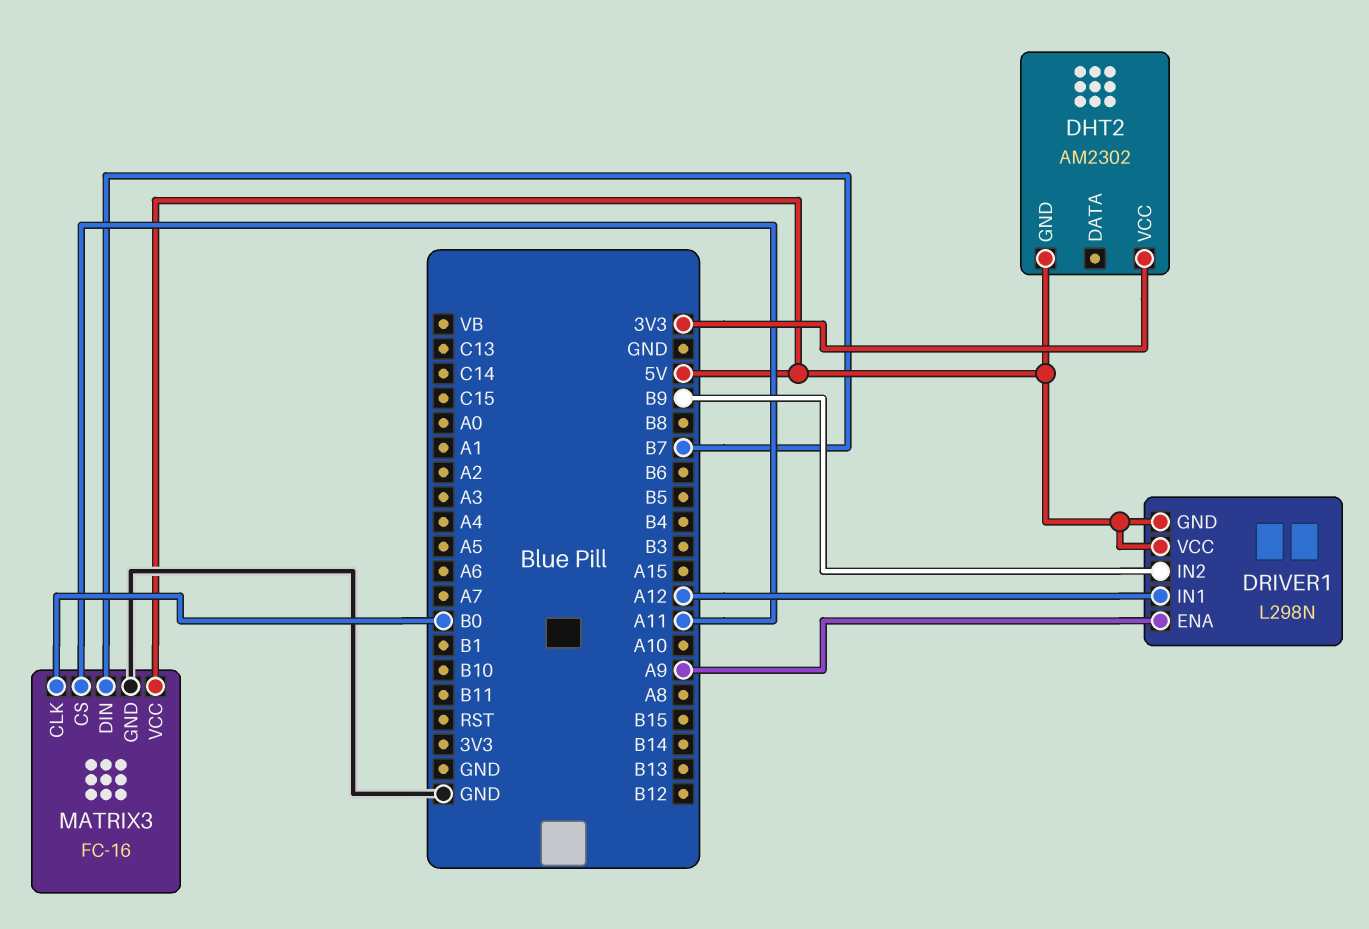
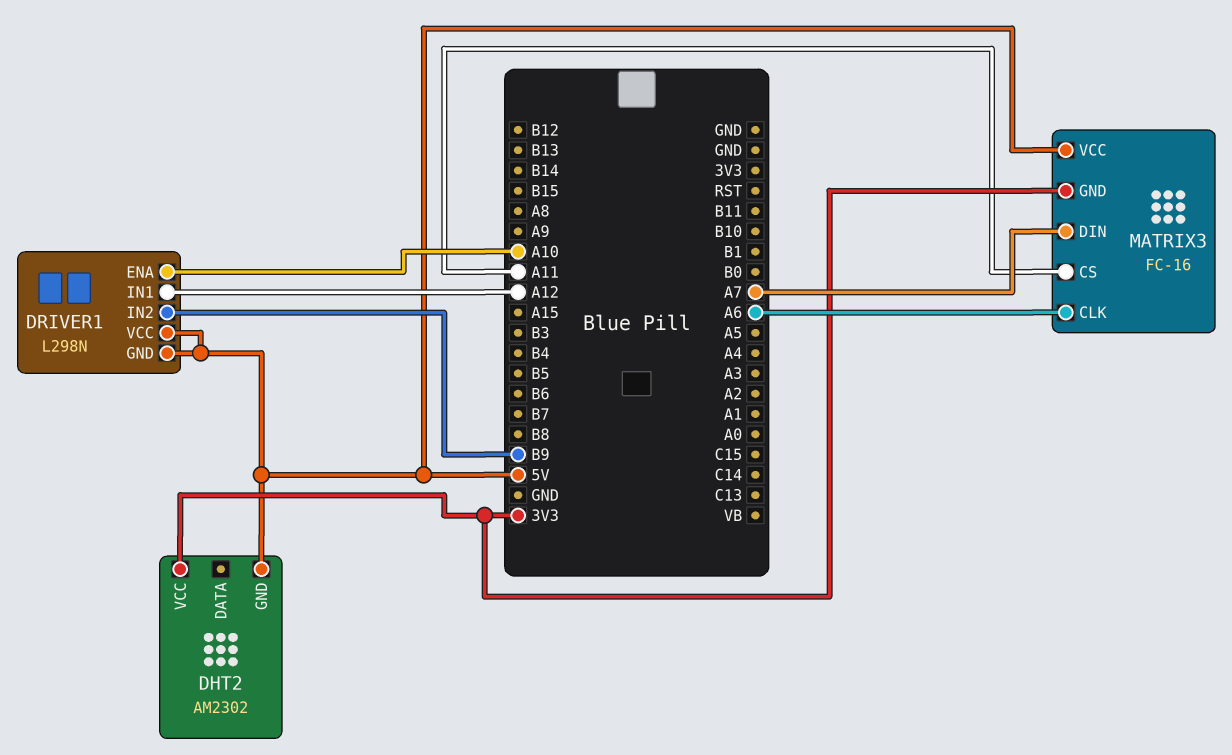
DRIVER1 pin ENA: A9 -> A10
MATRIX3 pin CLK: B0 -> A6
MATRIX3 pin DIN: B7 -> A7
MATRIX3 pin GND: GND -> 3V3

